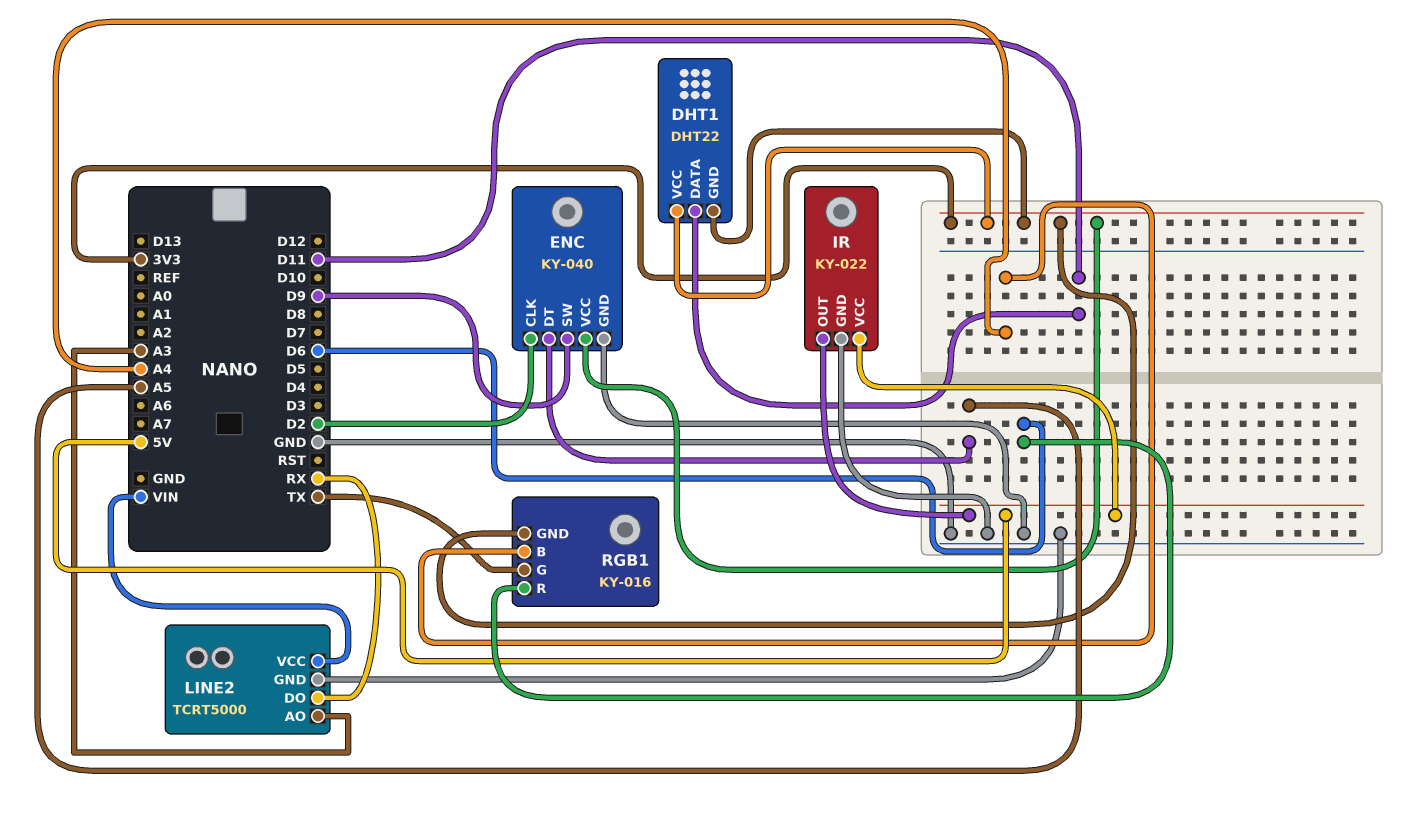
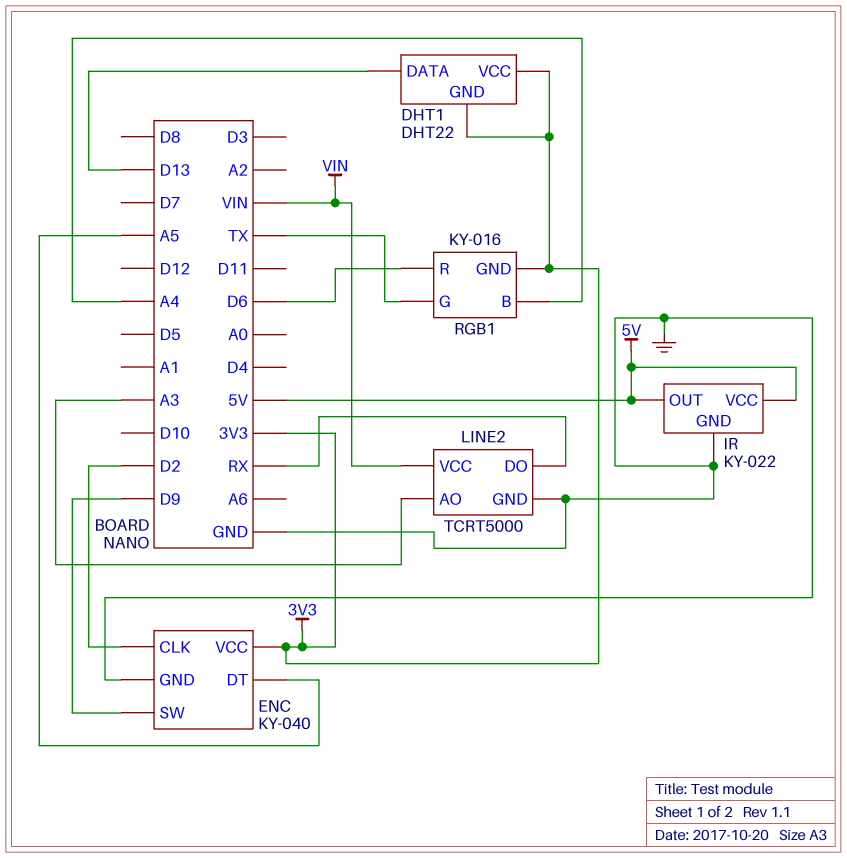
DHT1 pin DATA: D11 -> D13

